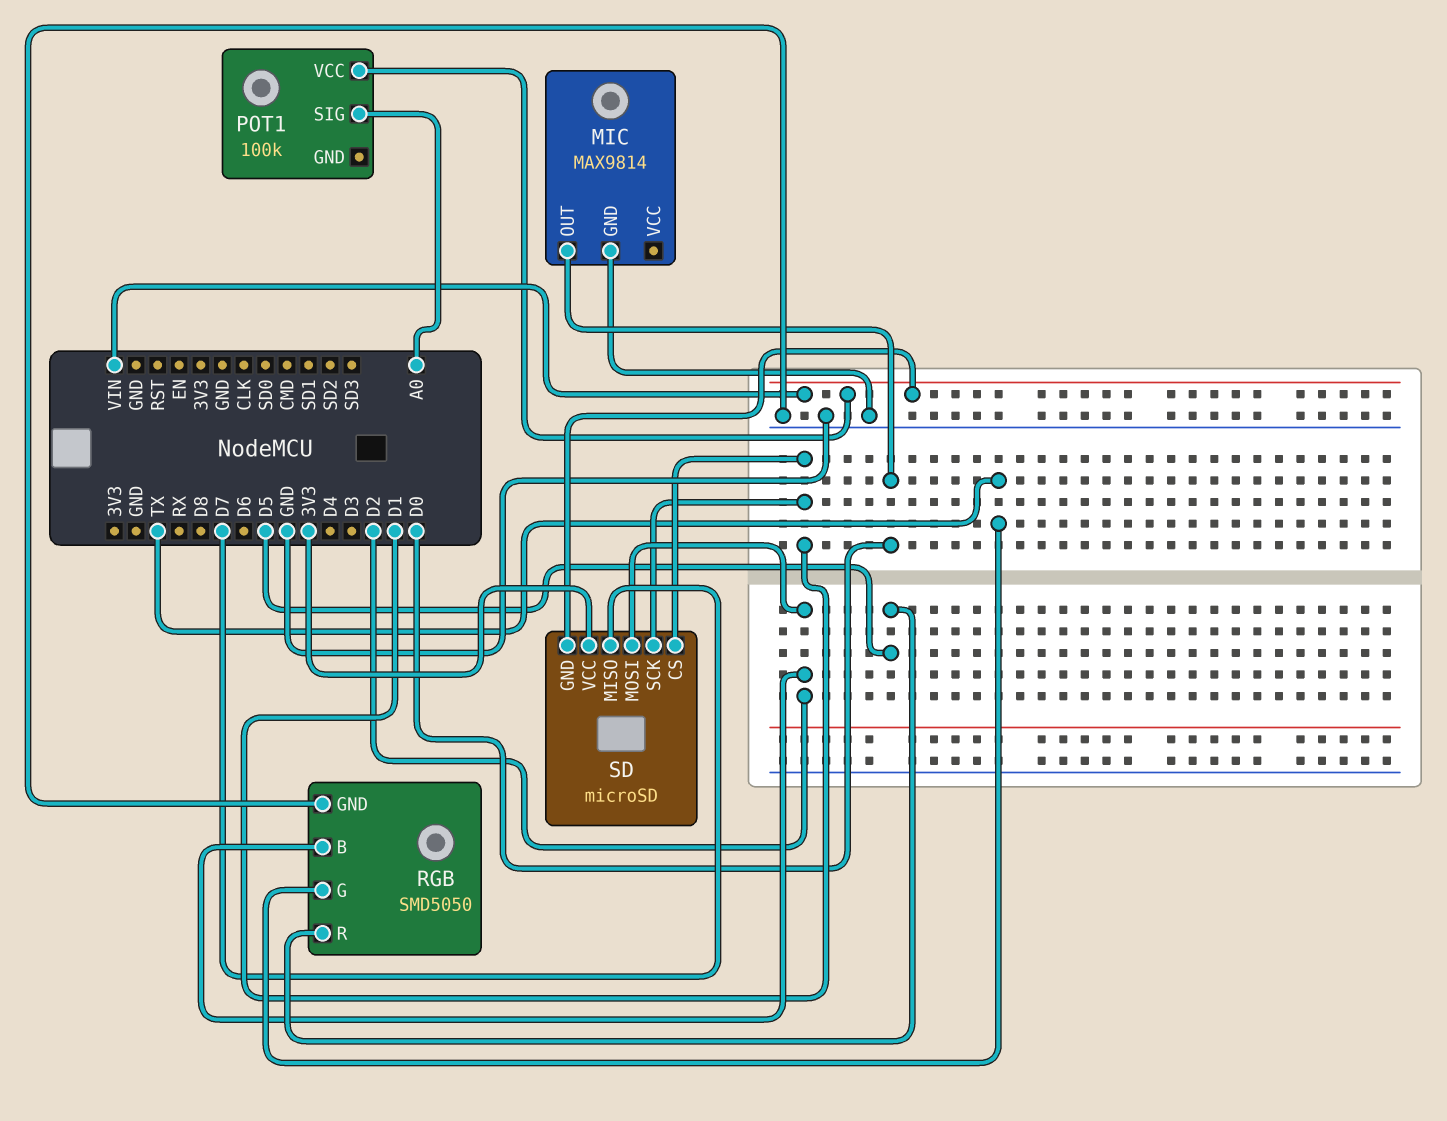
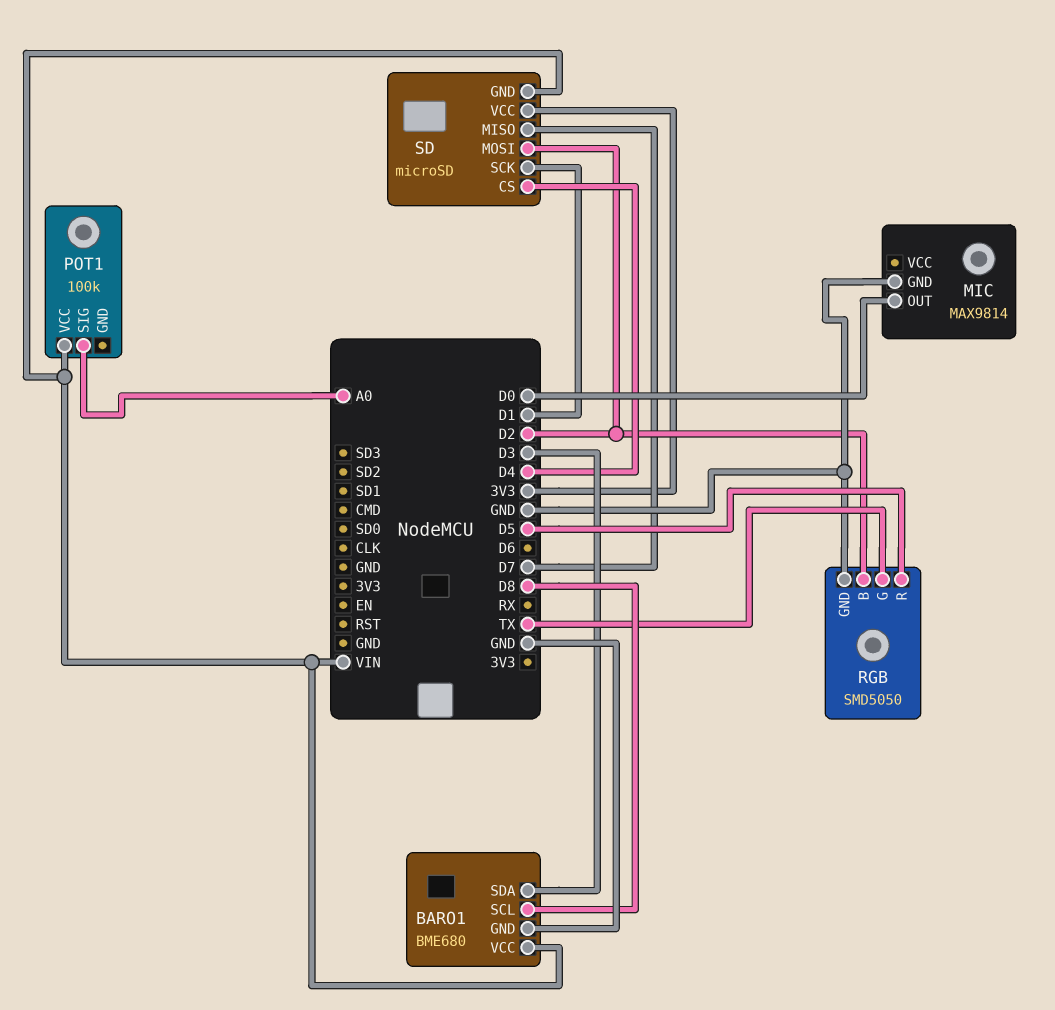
BARO1: none -> BME680
BARO1 pin GND: none -> GND
BARO1 pin SCL: none -> D8
BARO1 pin SDA: none -> D3
BARO1 pin VCC: none -> VIN
SD pin CS: D1 -> D4

